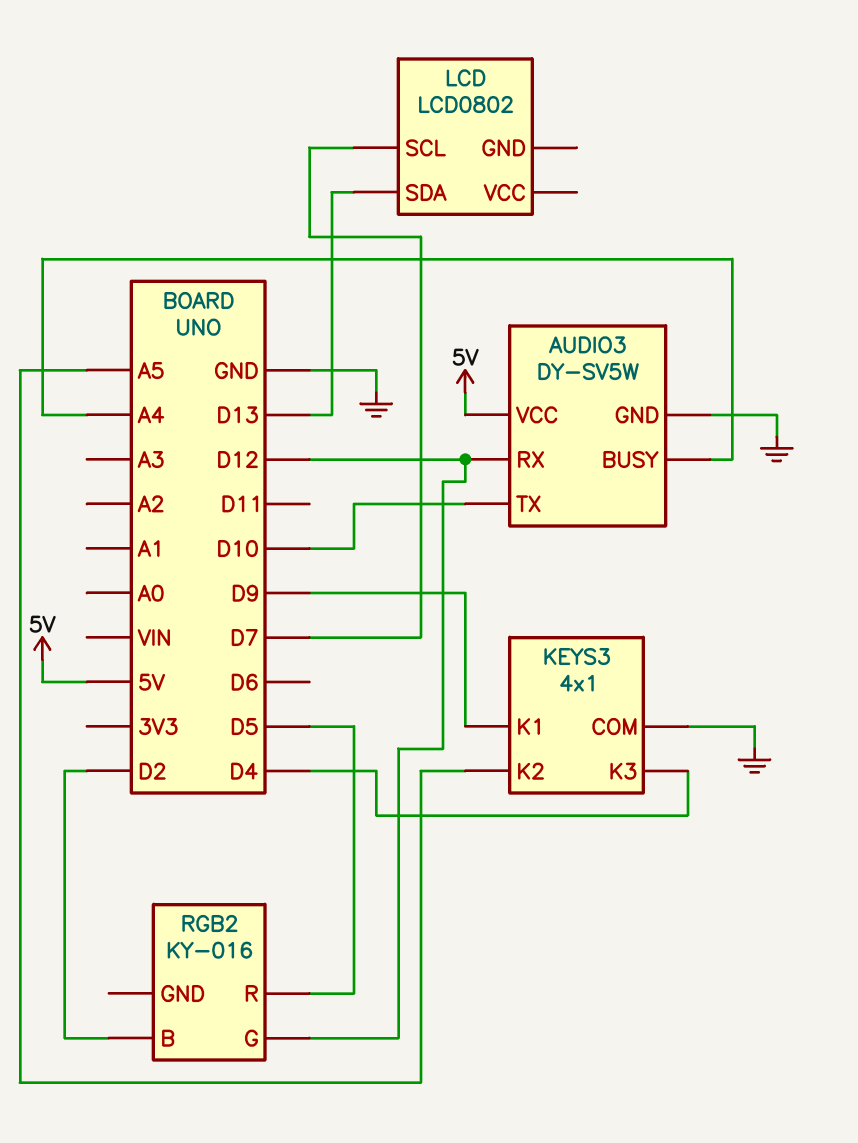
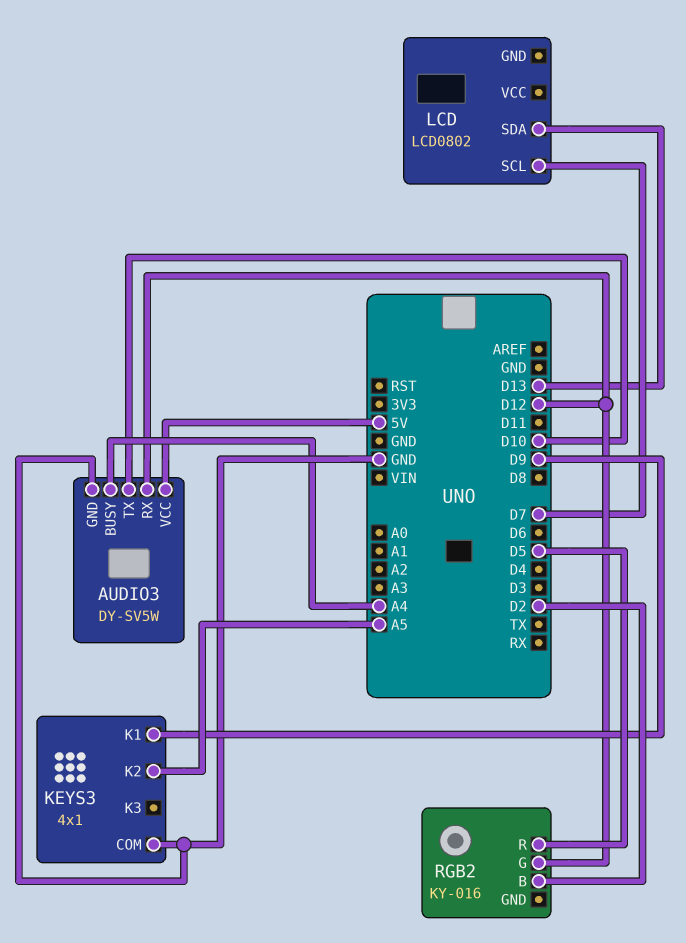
KEYS3 pin K3: D4 -> none

